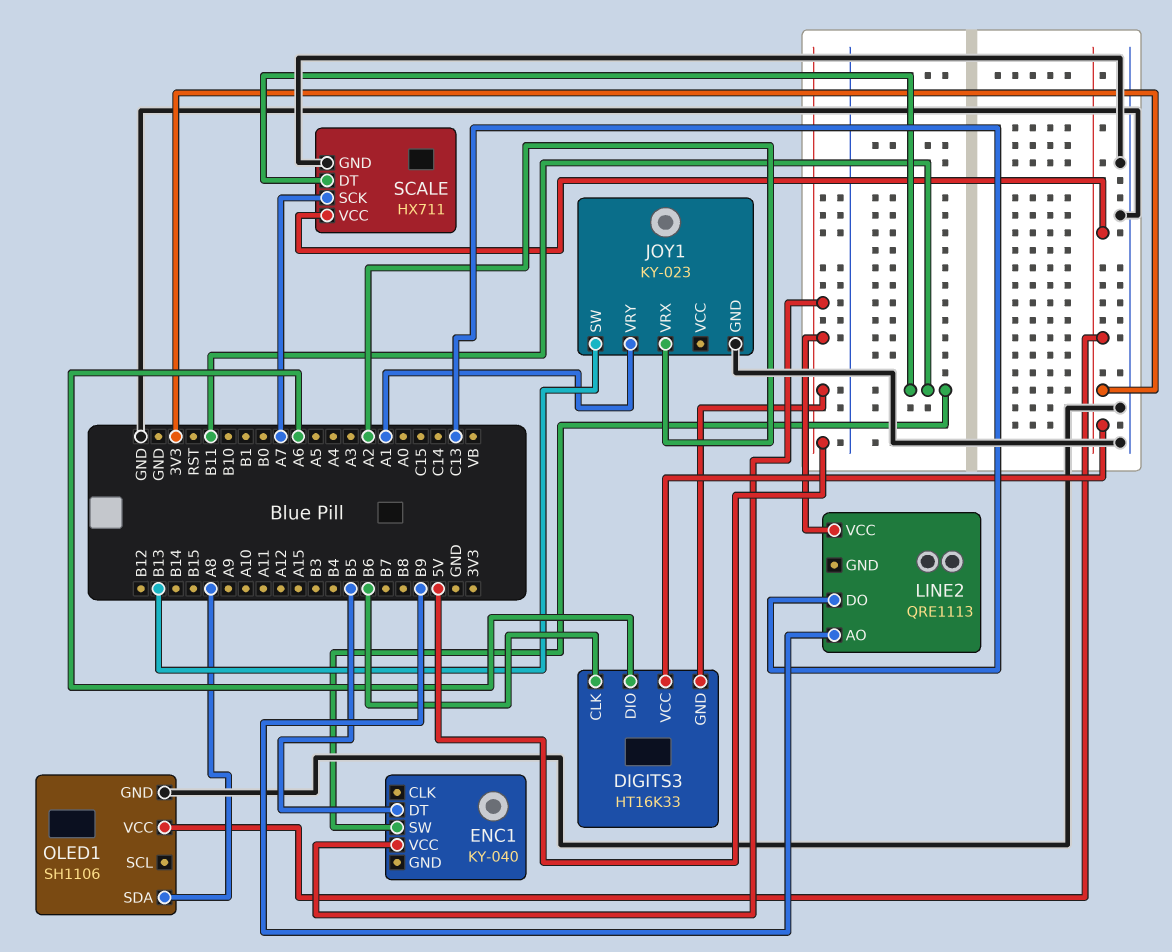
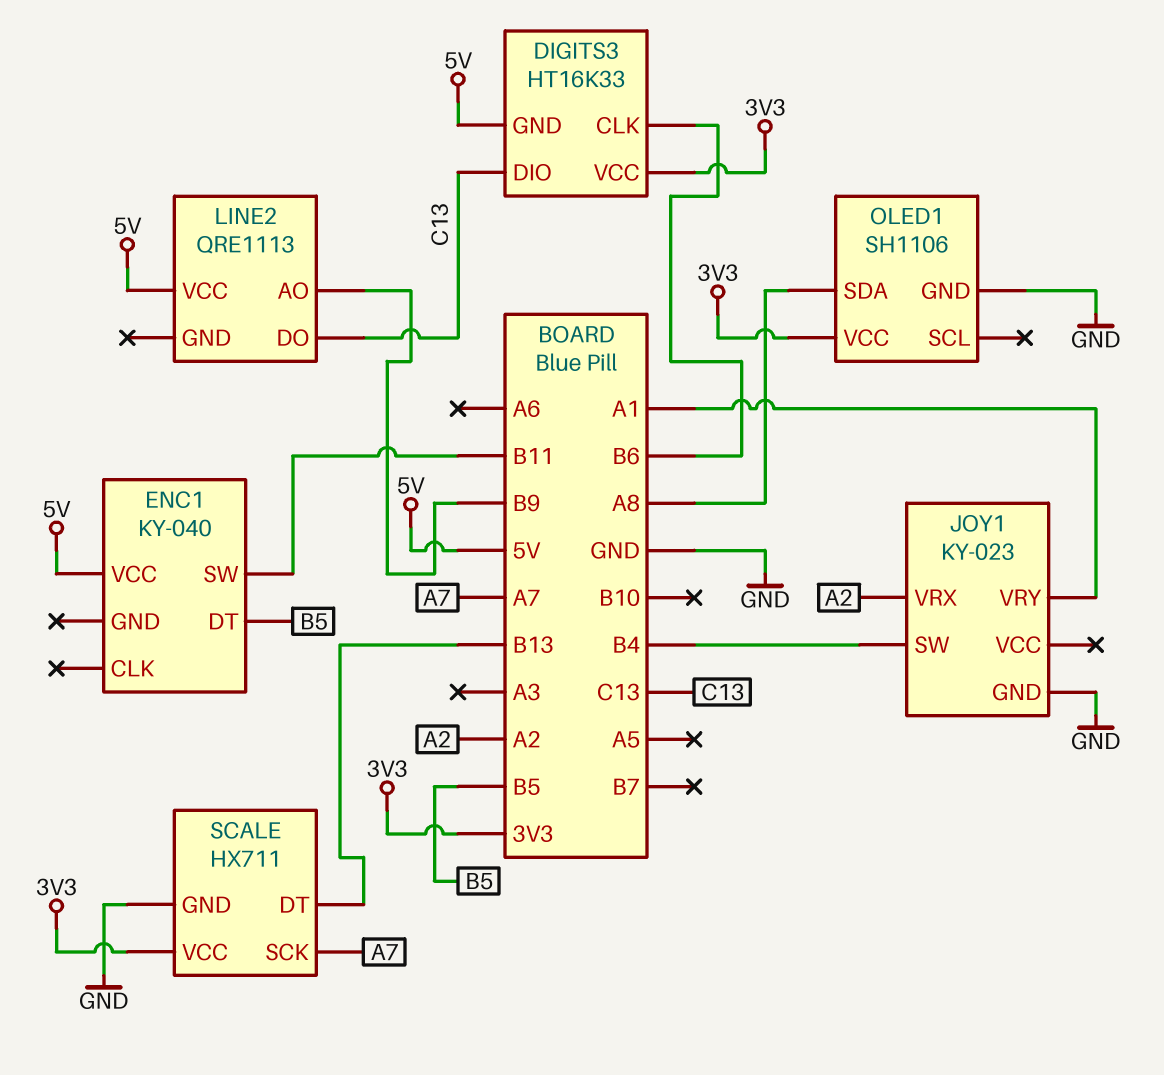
DIGITS3 pin DIO: A6 -> C13
JOY1 pin SW: B13 -> B4
SCALE pin DT: B11 -> B13

